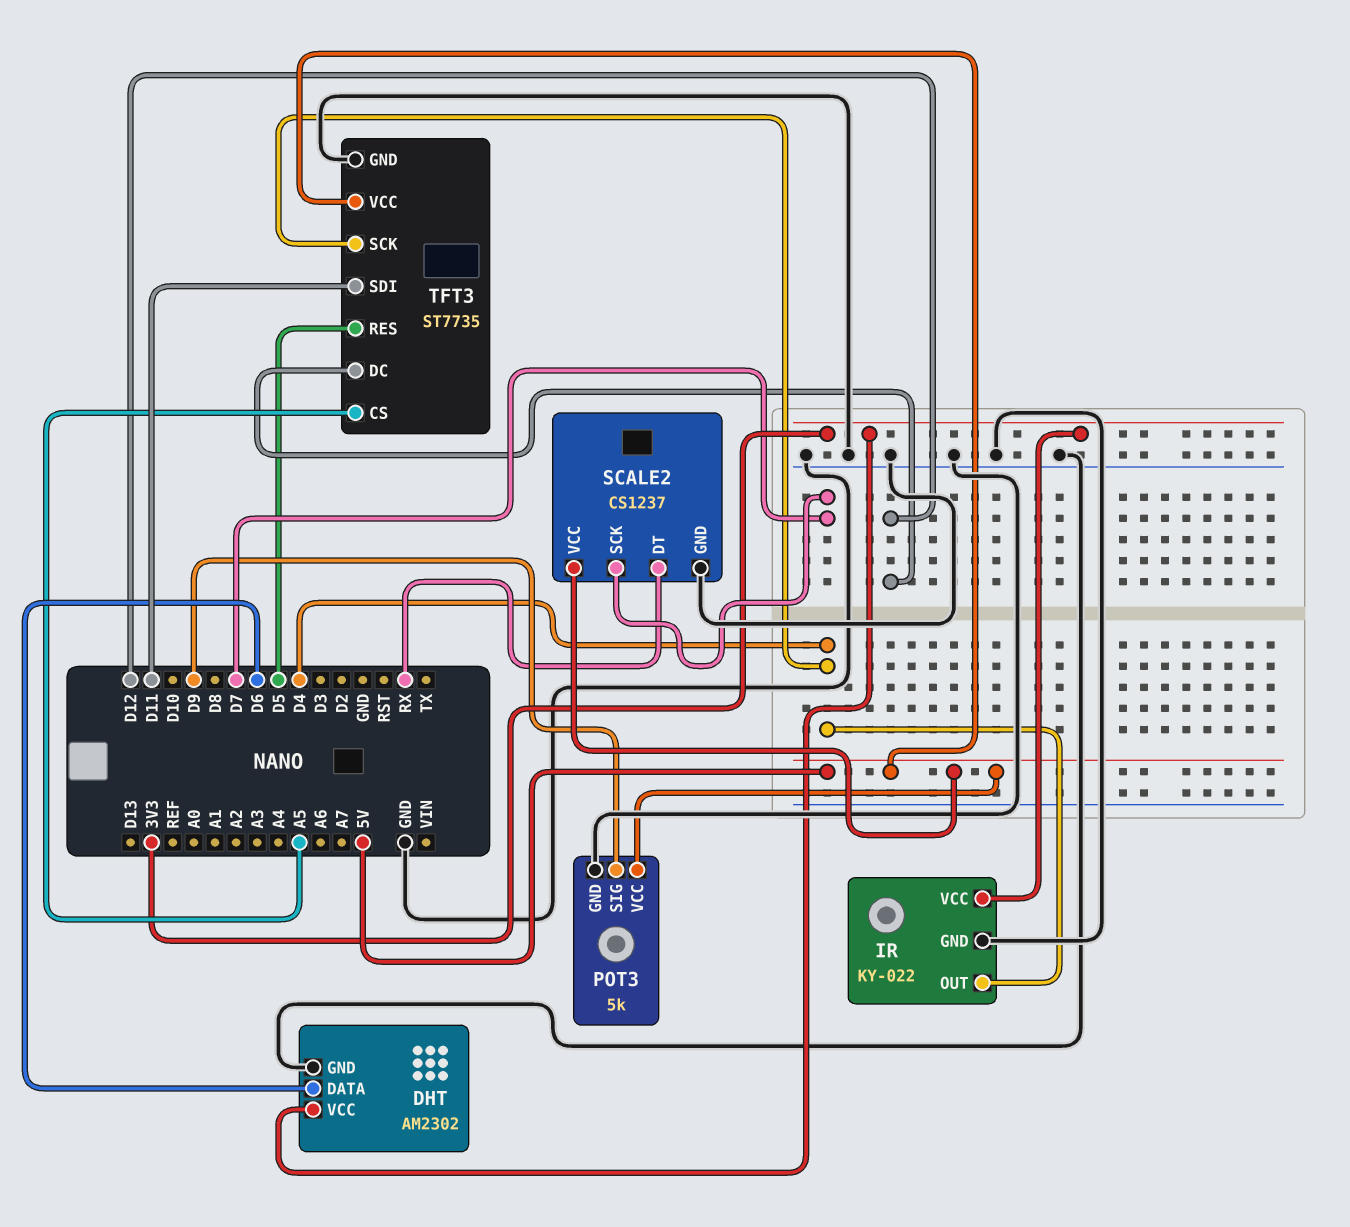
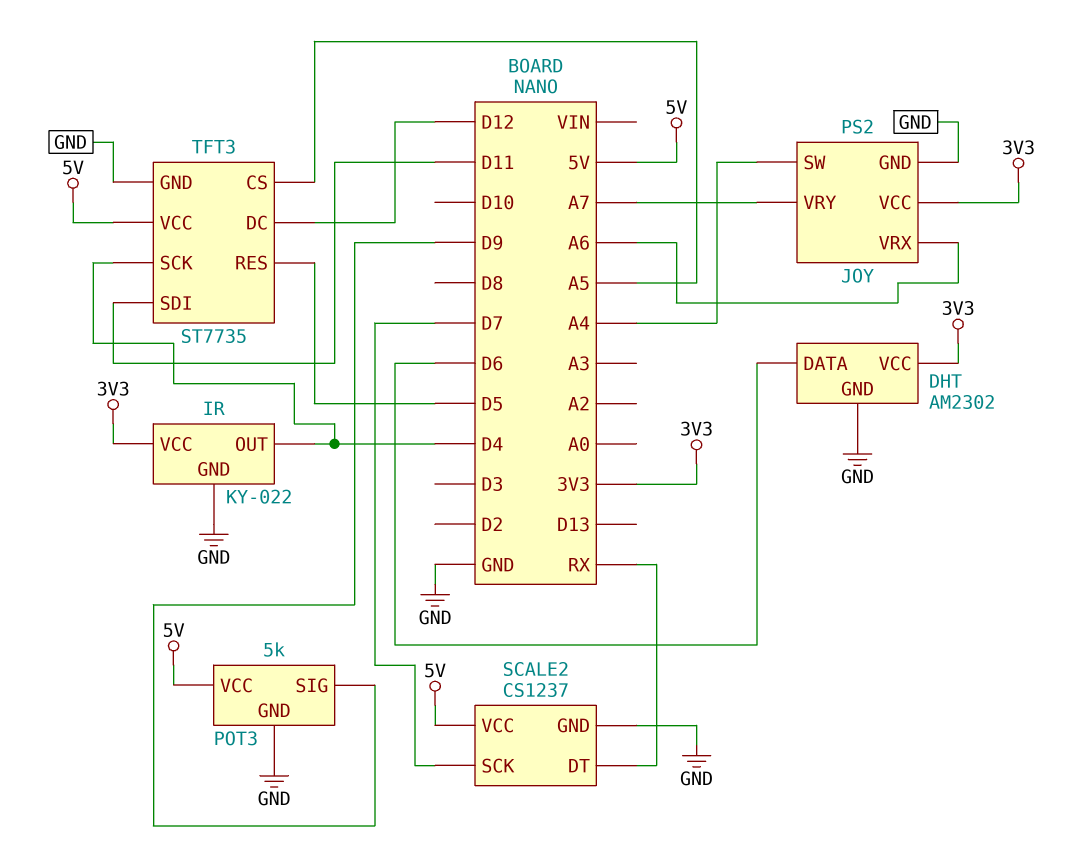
JOY: none -> PS2
JOY pin GND: none -> GND
JOY pin SW: none -> A4
JOY pin VCC: none -> 3V3
JOY pin VRX: none -> A6
JOY pin VRY: none -> A7

